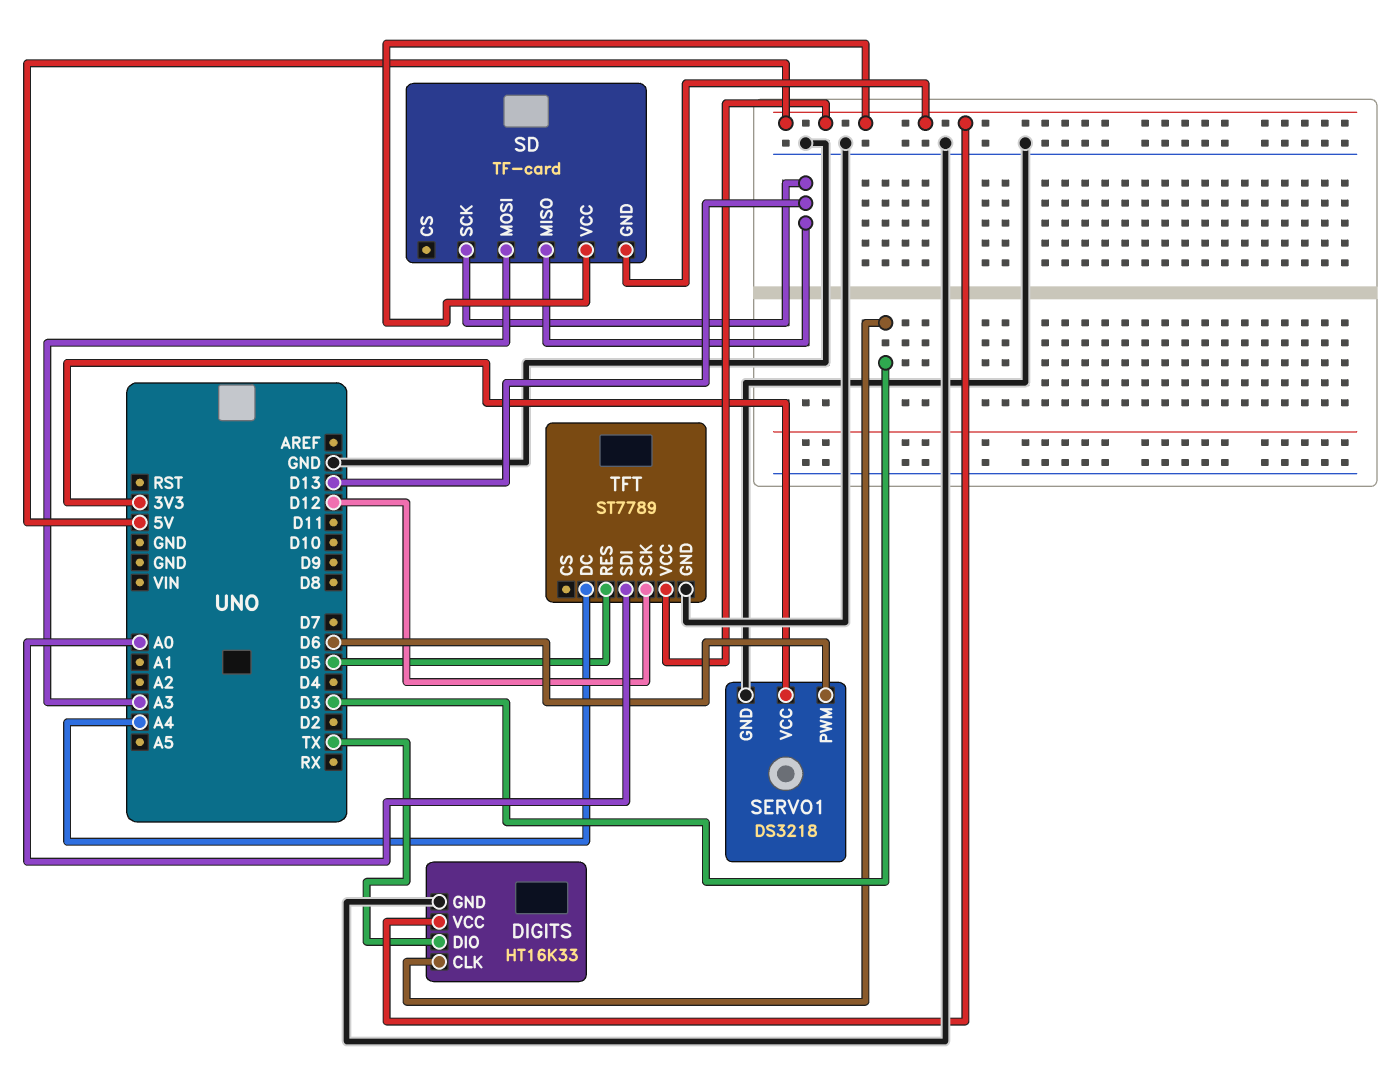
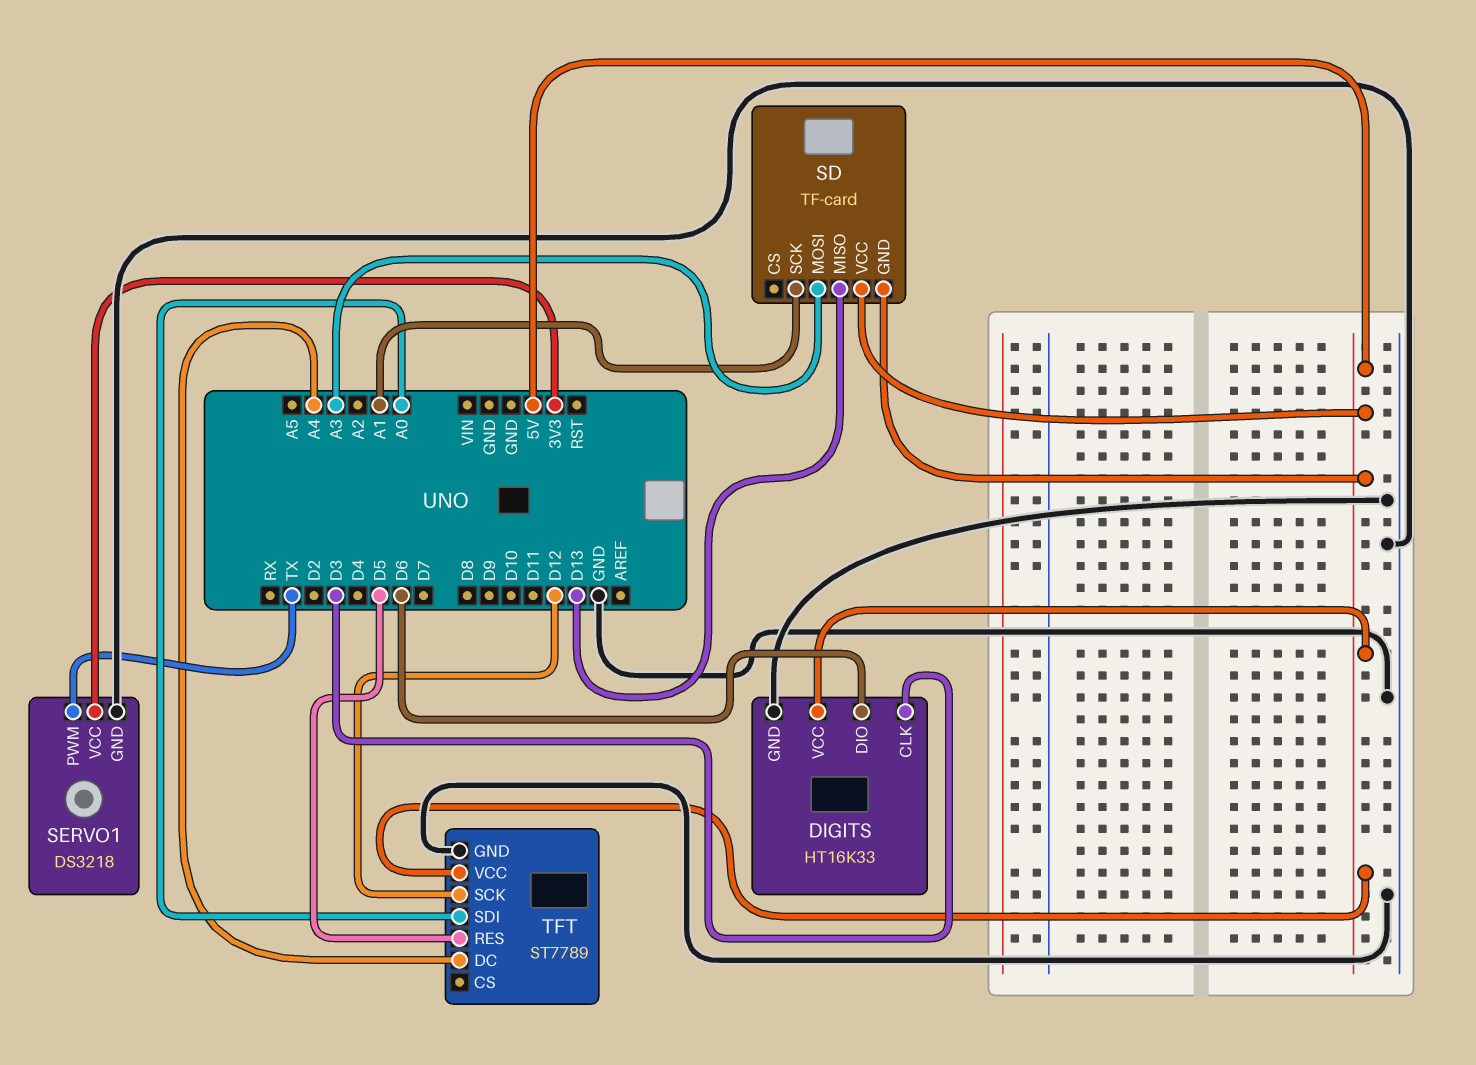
DIGITS pin DIO: TX -> D6
SD pin SCK: D13 -> A1
SERVO1 pin PWM: D6 -> TX

